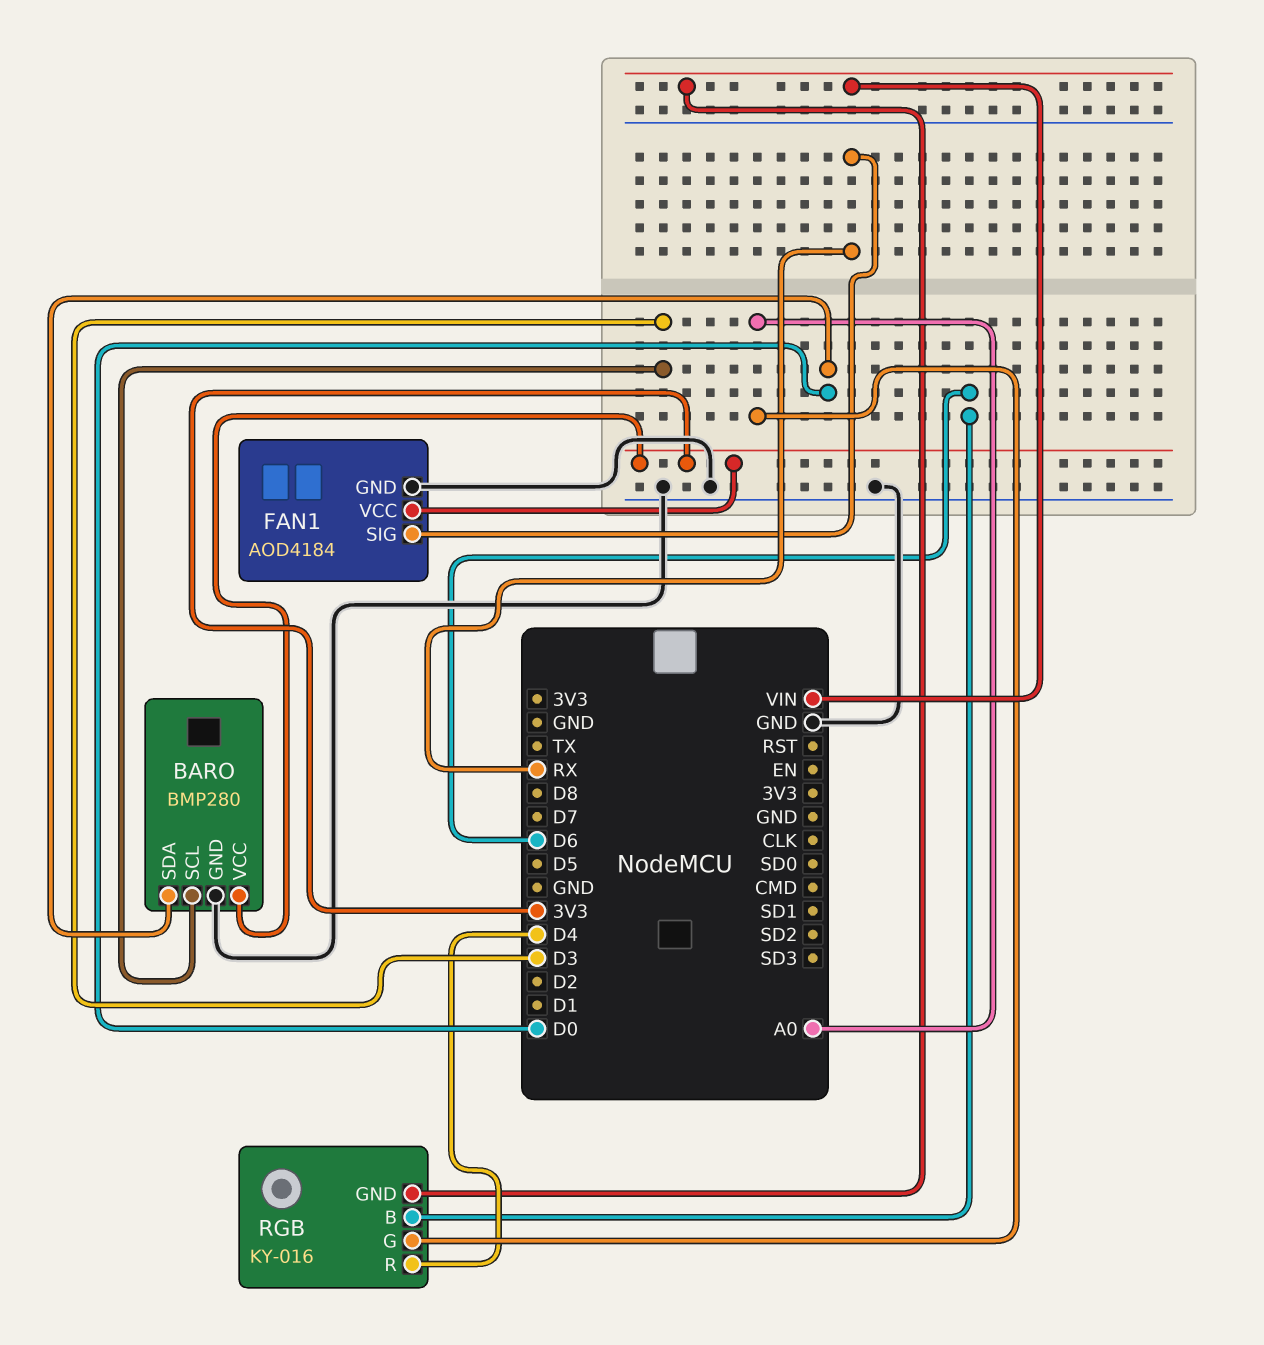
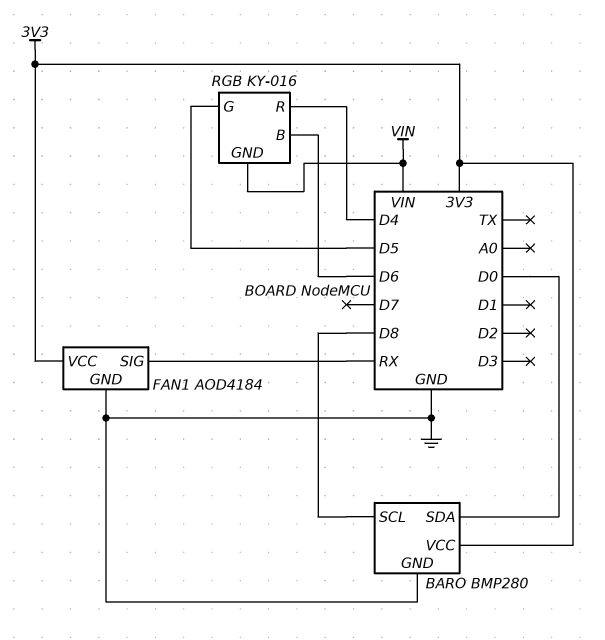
BARO pin SCL: D3 -> D8
RGB pin G: A0 -> D5

